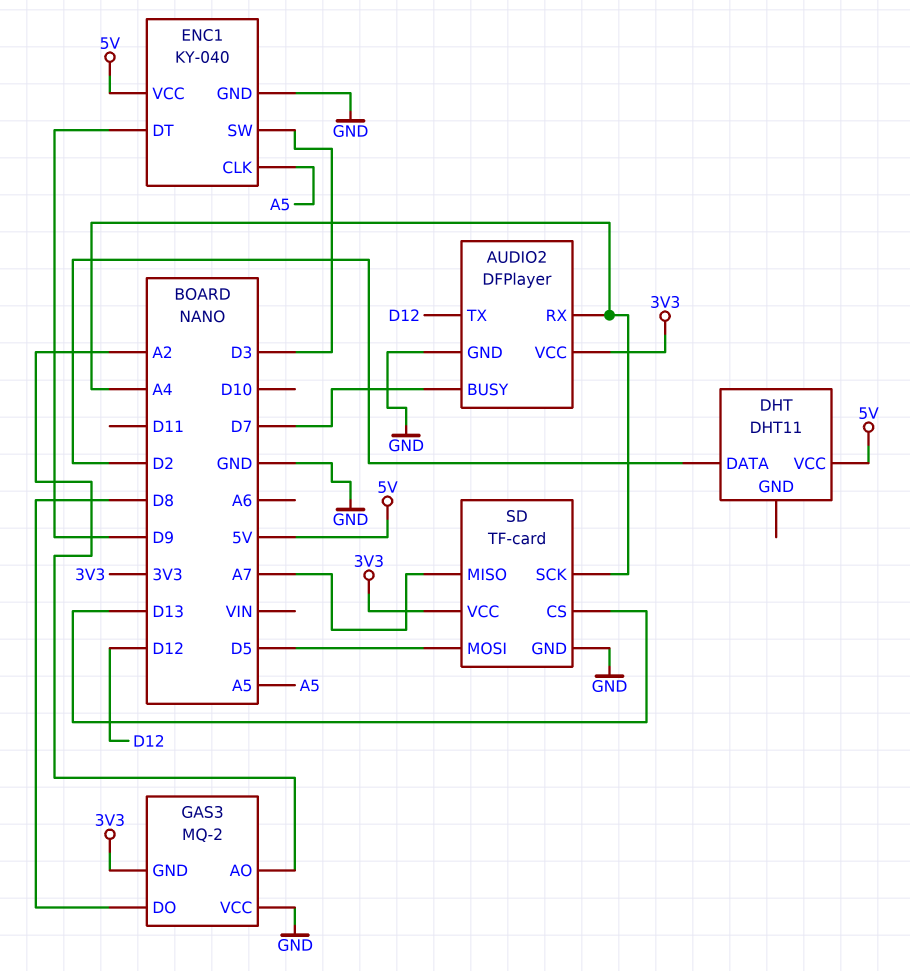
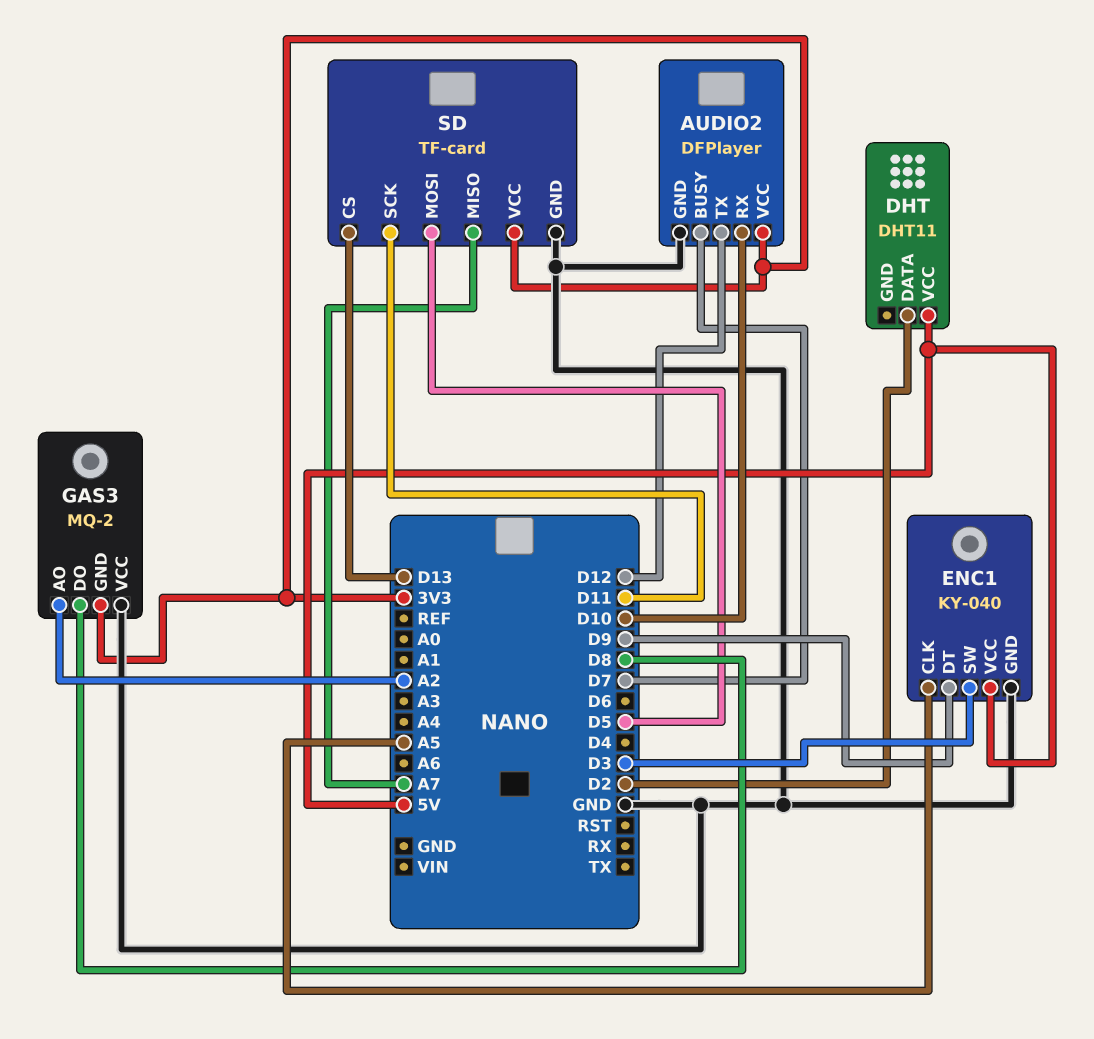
AUDIO2 pin RX: A4 -> D10
SD pin SCK: A4 -> D11

